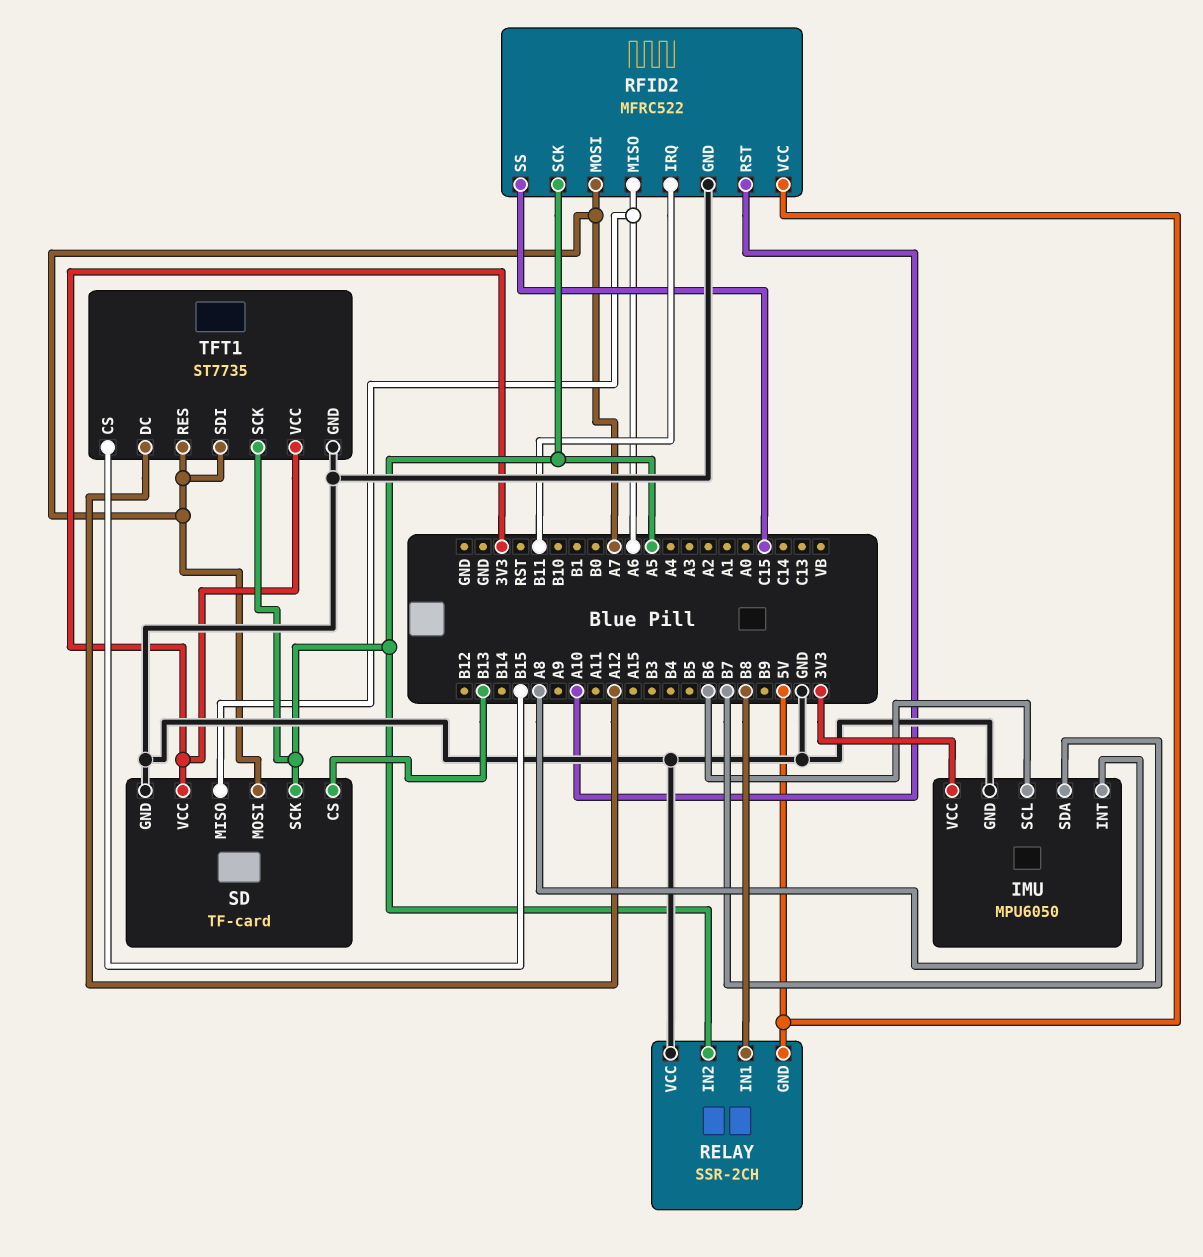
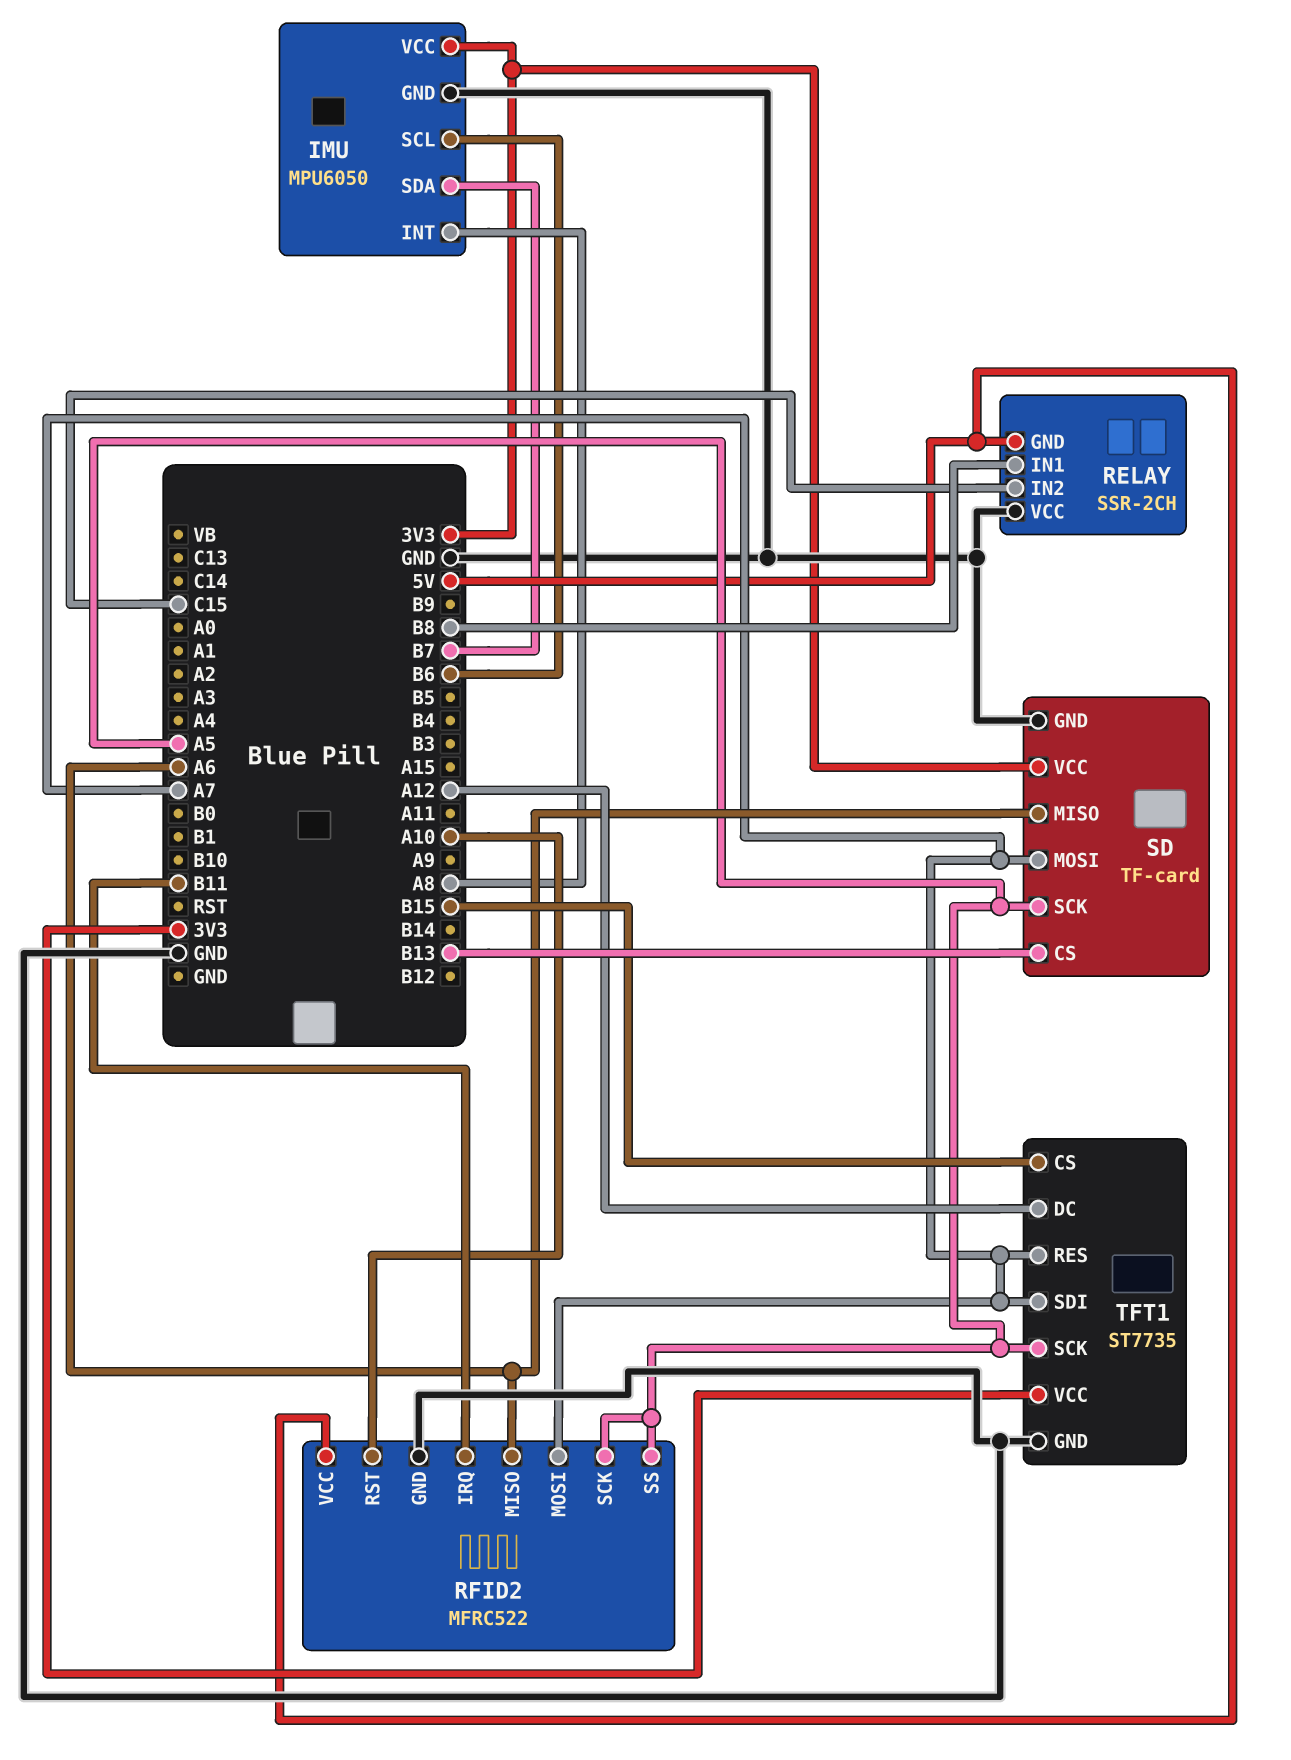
RELAY pin IN2: A5 -> C15
RFID2 pin SS: C15 -> A5

